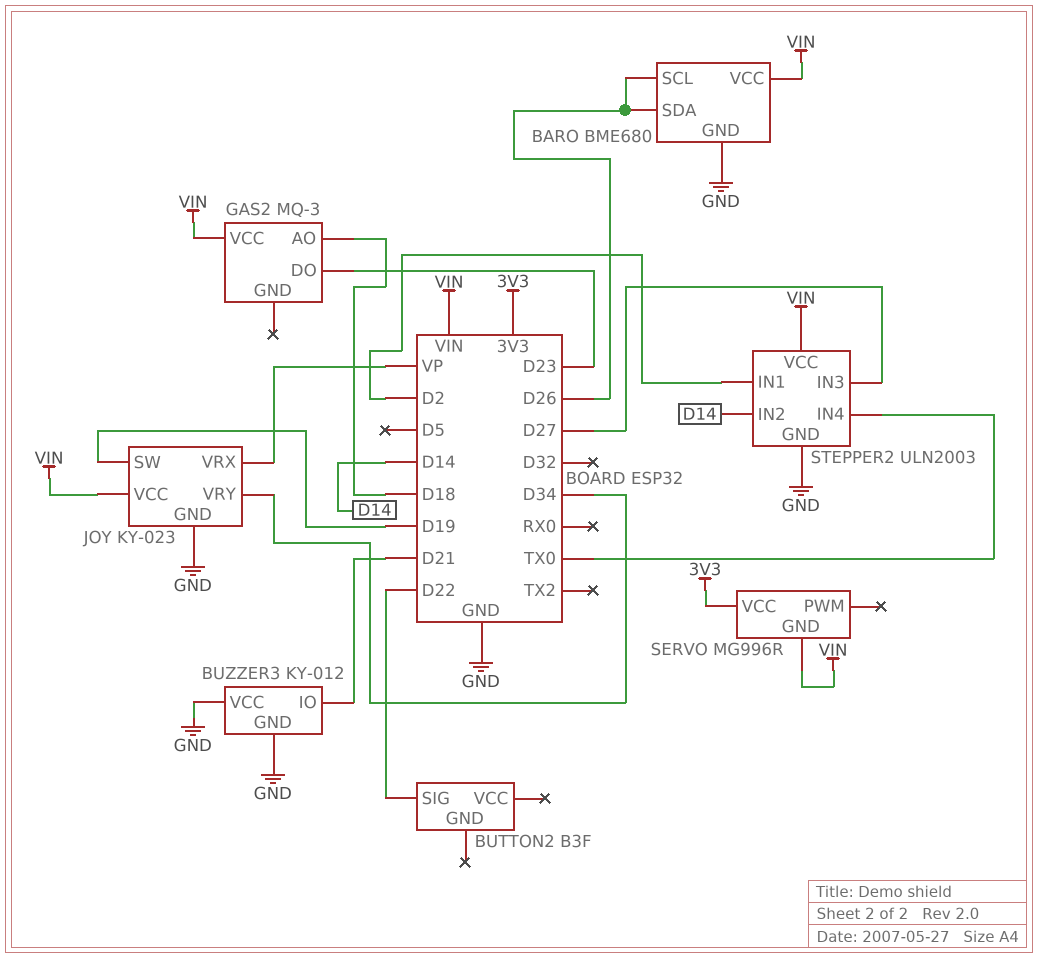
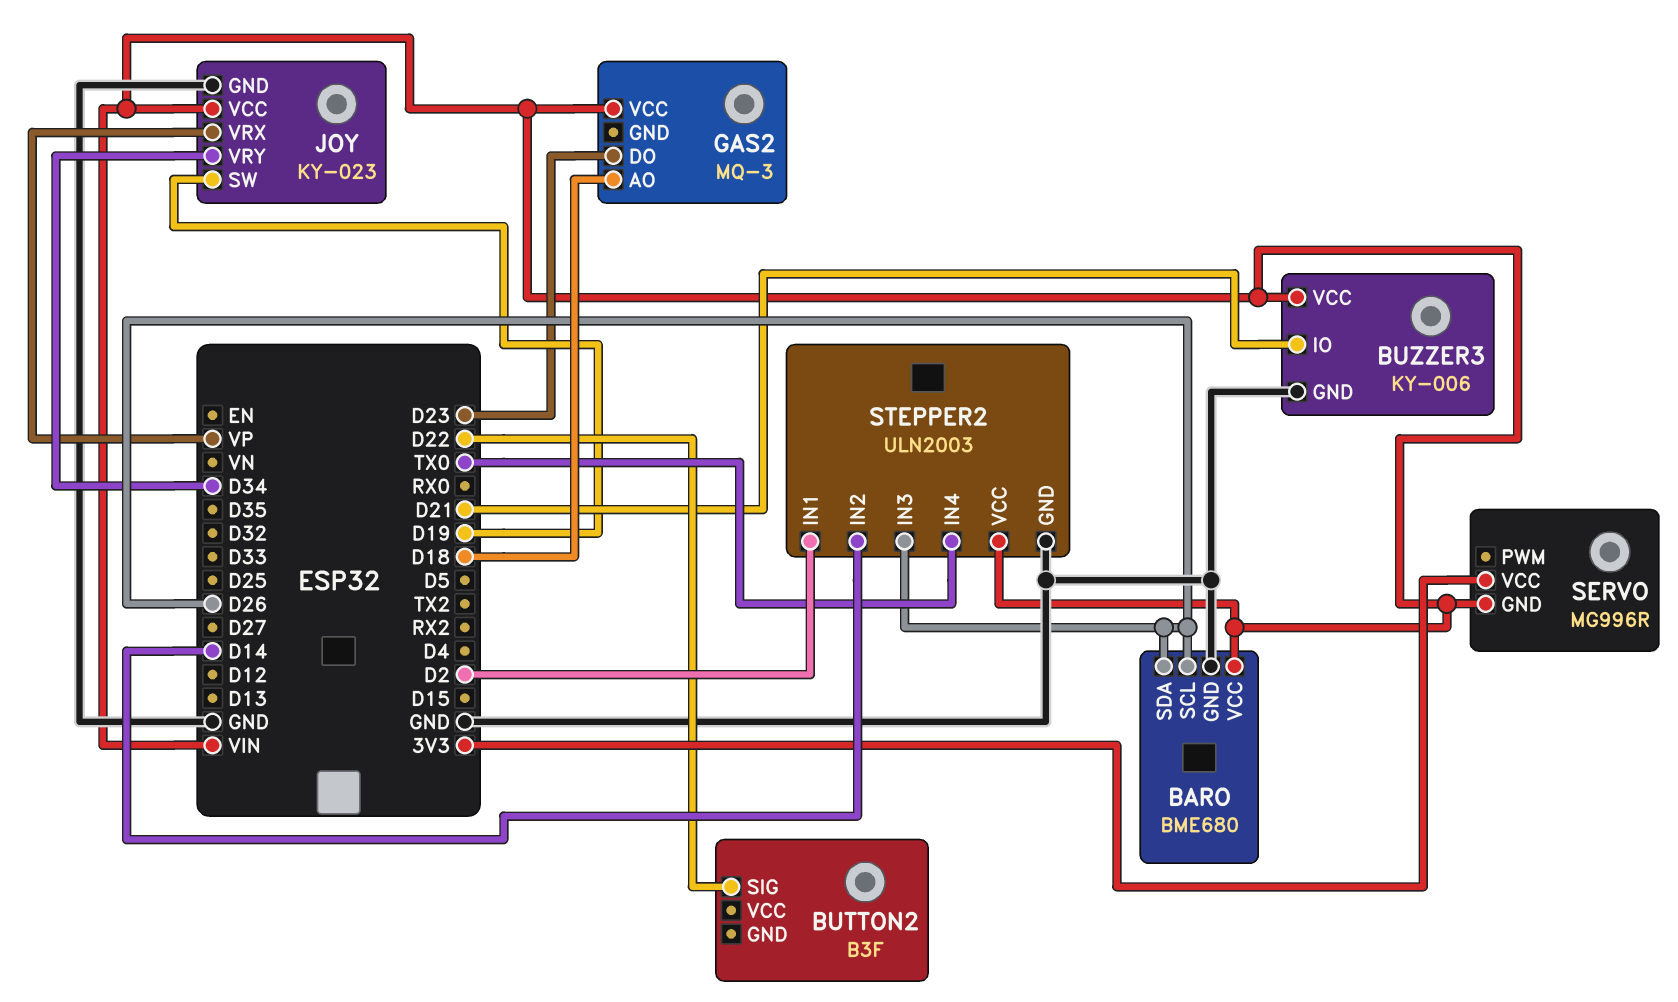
BUZZER3: KY-012 -> KY-006
BUZZER3 pin VCC: GND -> VIN
STEPPER2 pin IN3: D27 -> D26

